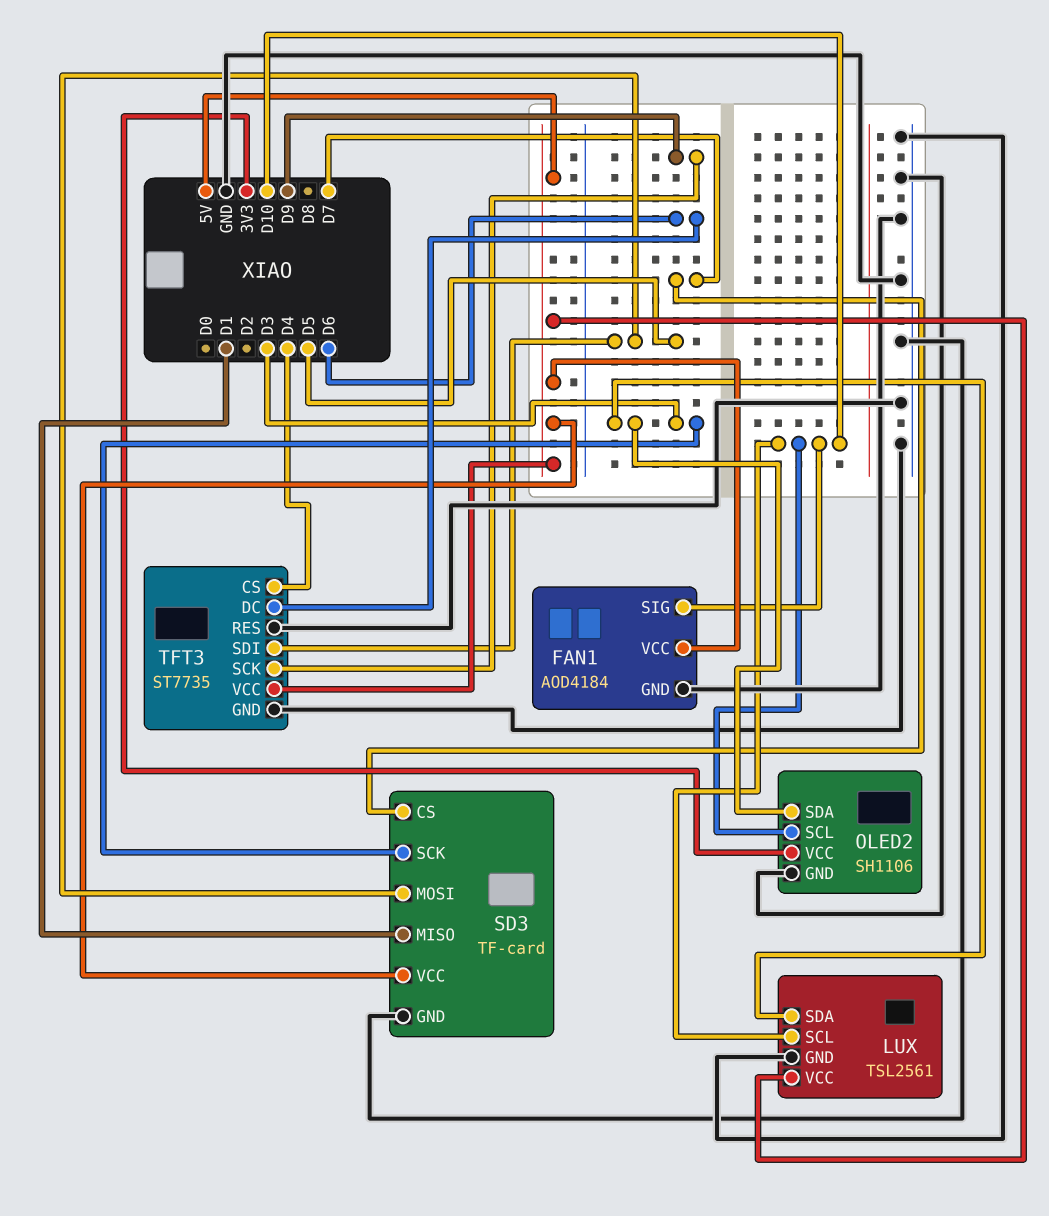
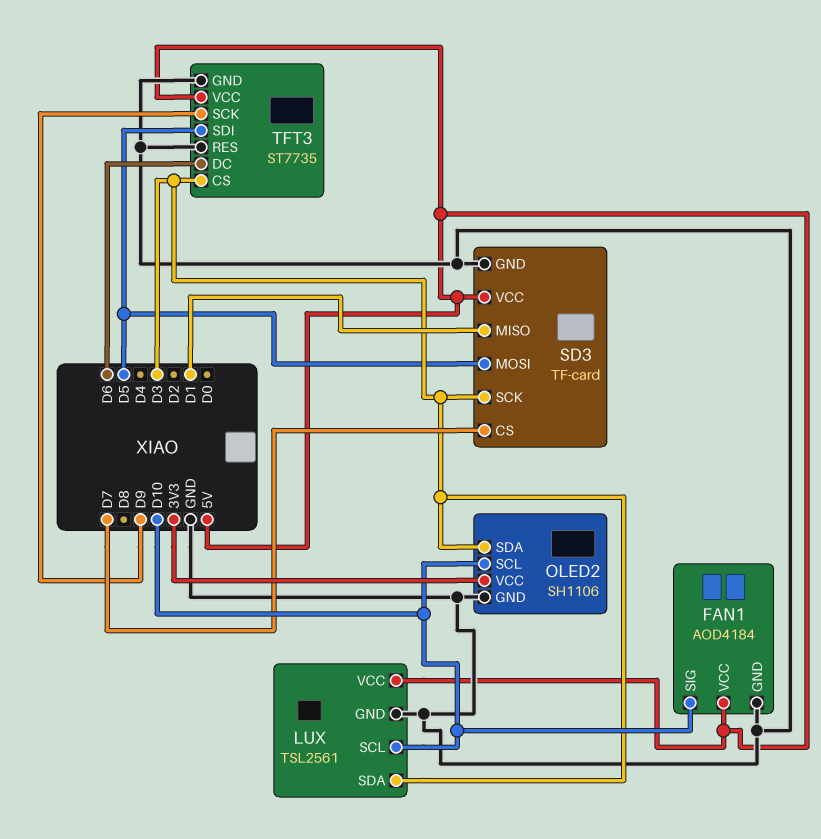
TFT3 pin CS: D4 -> D3

